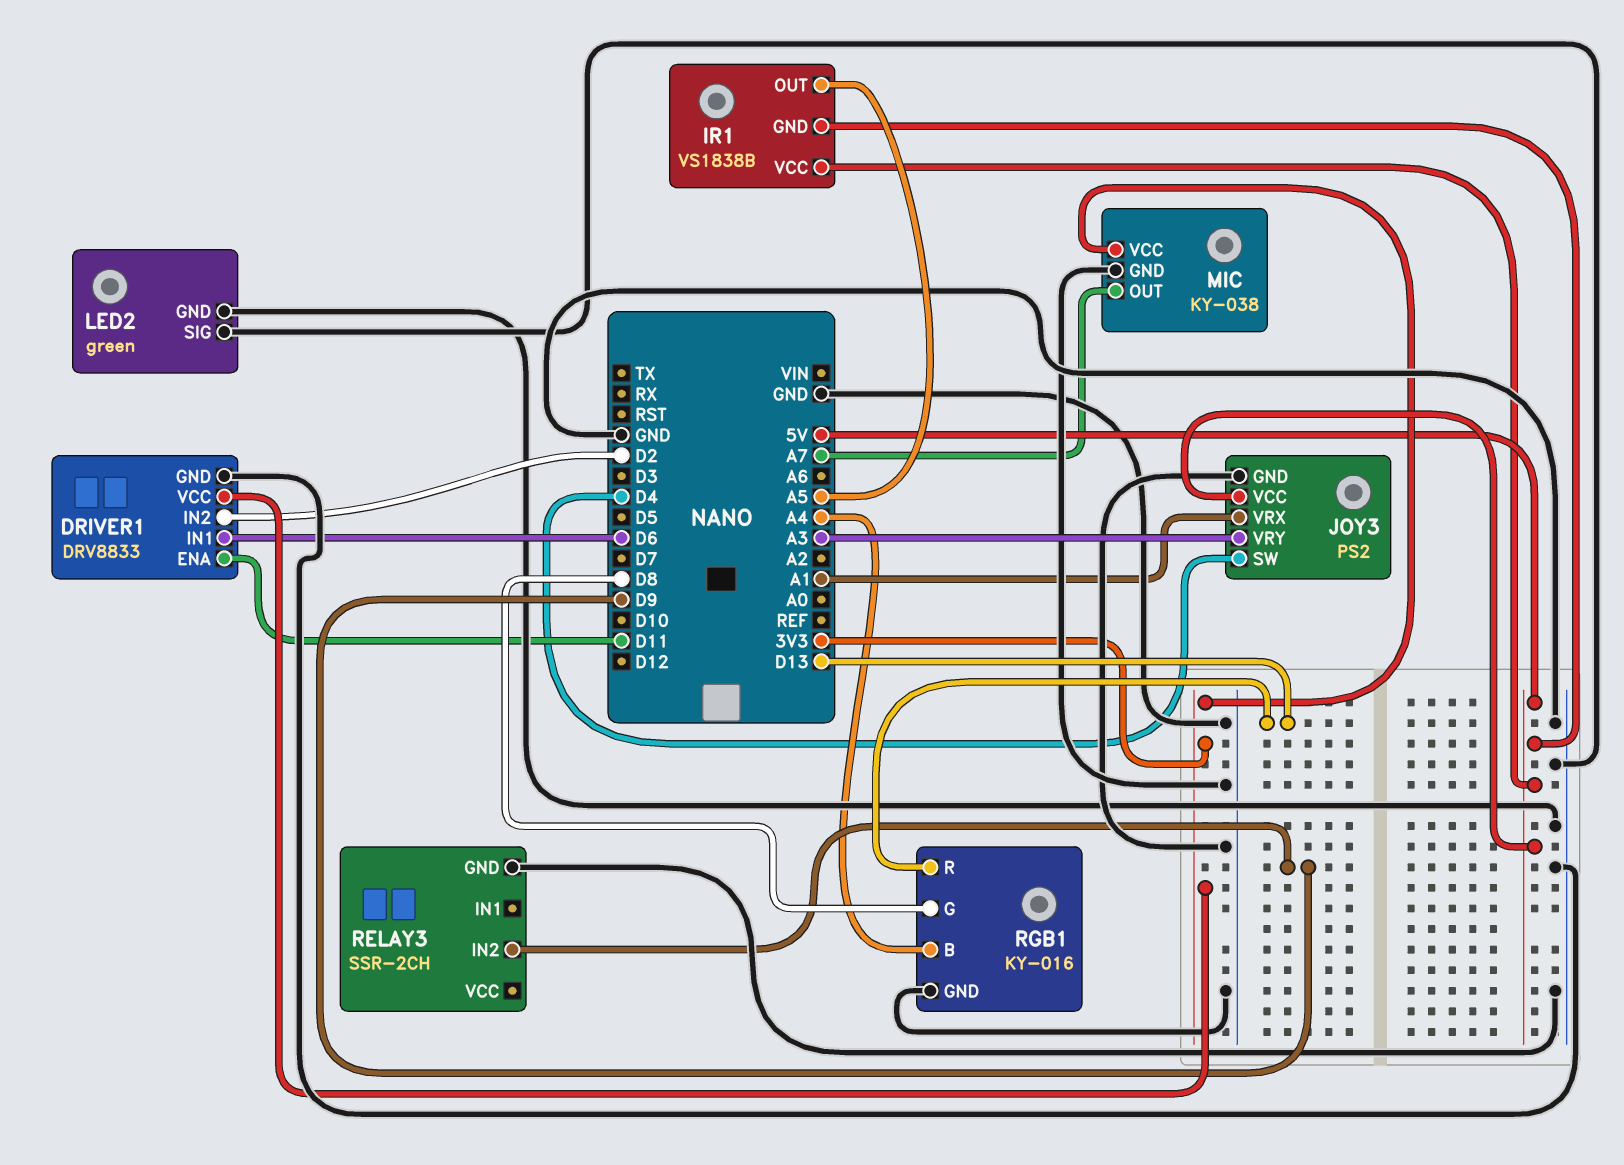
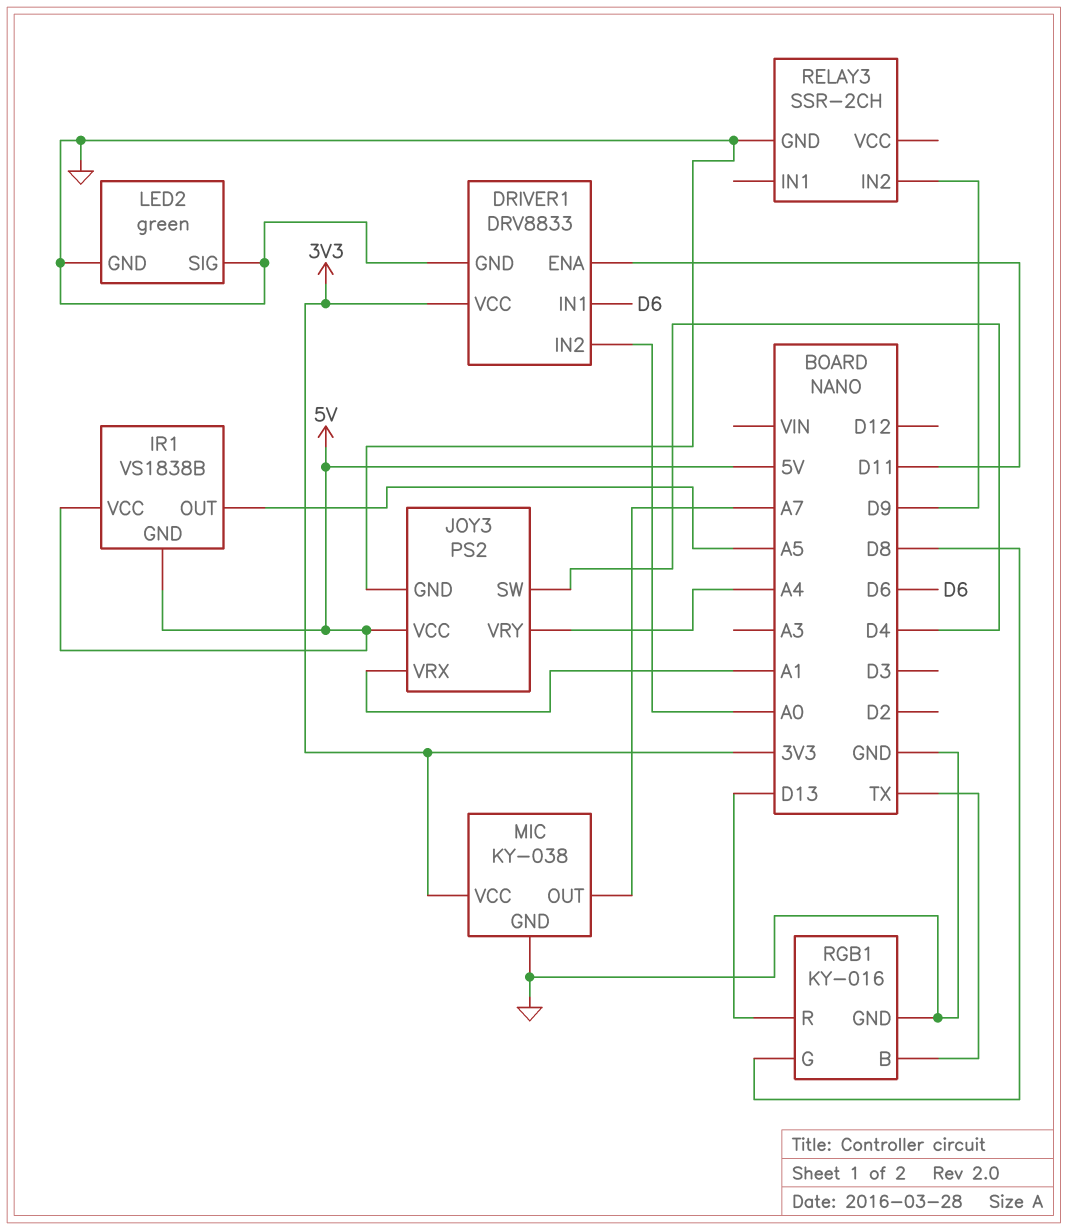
DRIVER1 pin IN2: D2 -> A0
JOY3 pin VRY: A3 -> A4
RGB1 pin B: A4 -> TX

